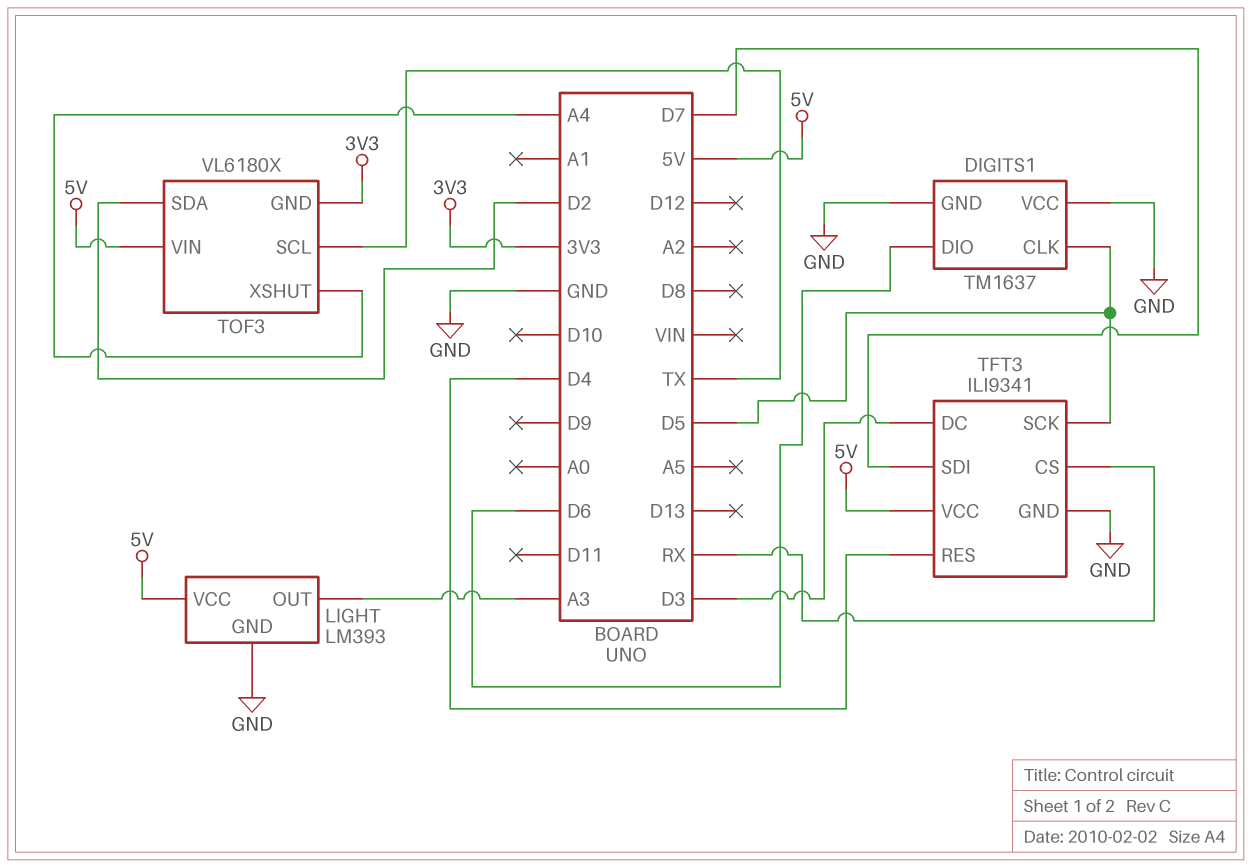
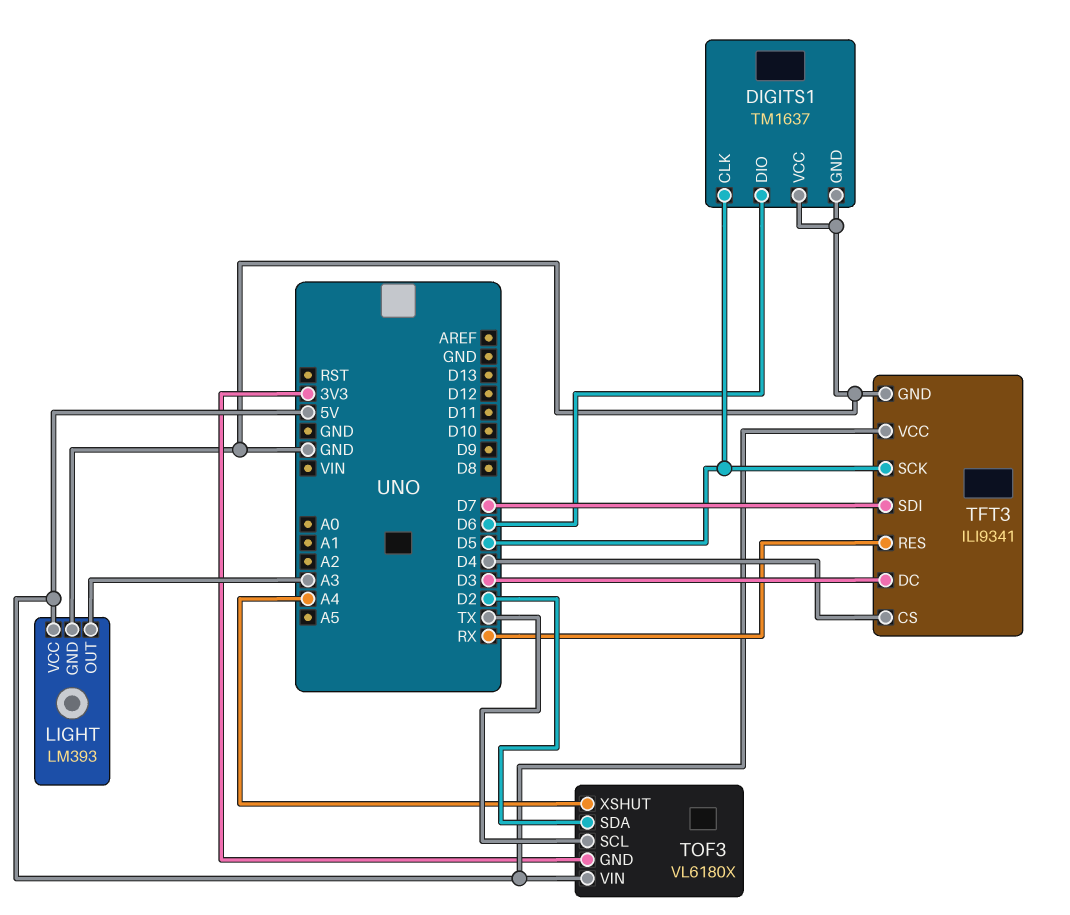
TFT3 pin CS: RX -> D4
TFT3 pin RES: D4 -> RX

